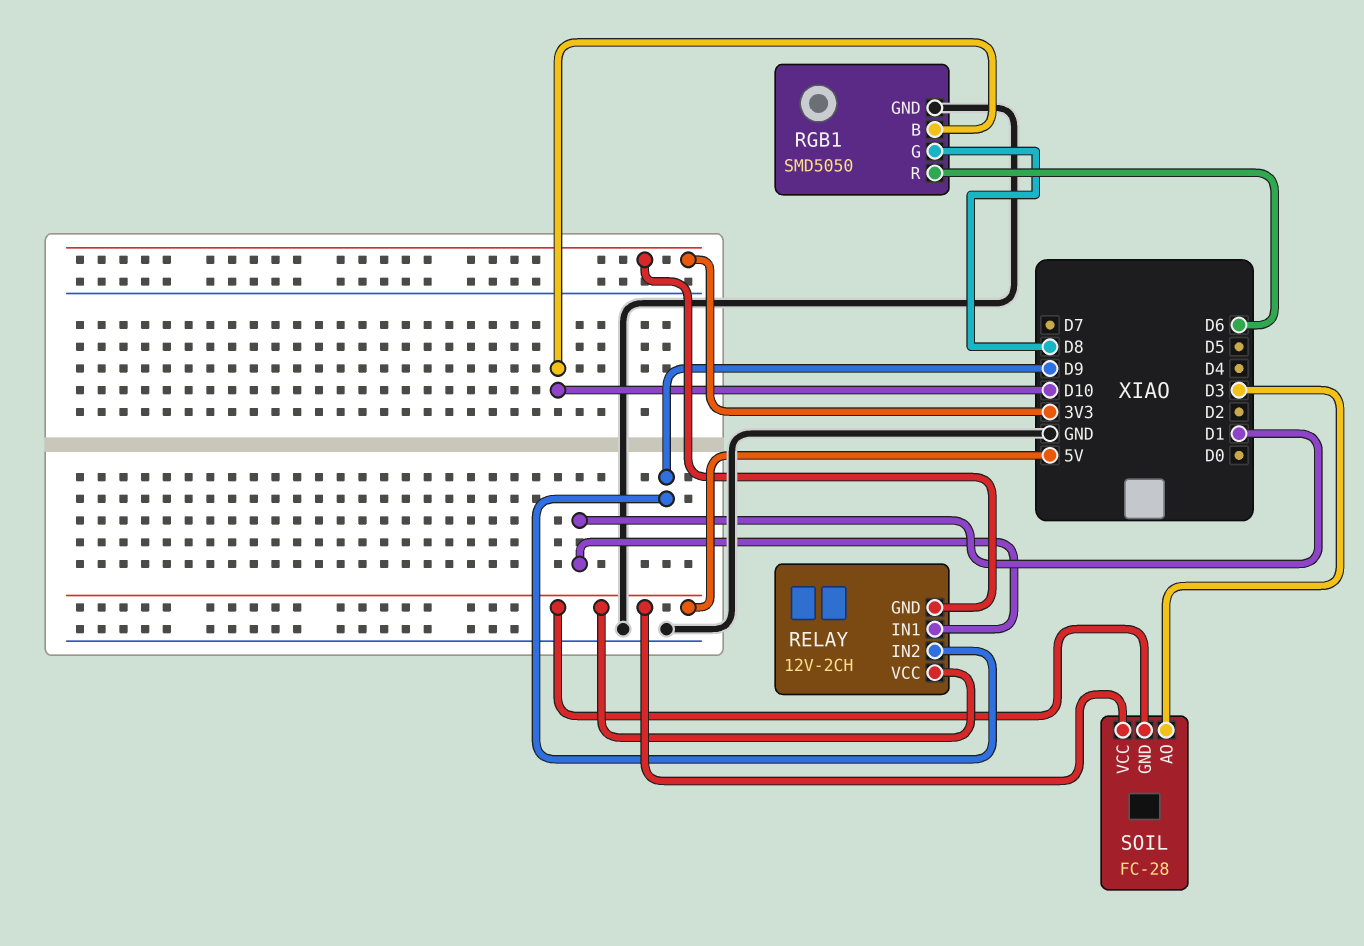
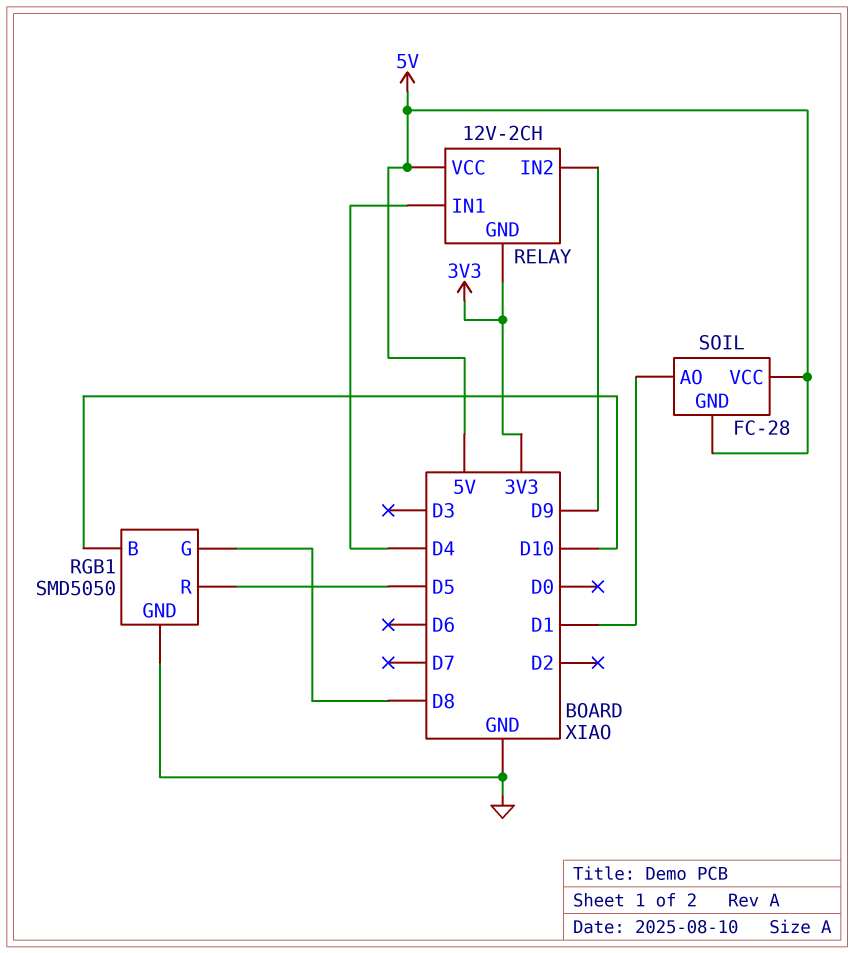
RELAY pin IN1: D1 -> D4
RGB1 pin R: D6 -> D5
SOIL pin AO: D3 -> D1

